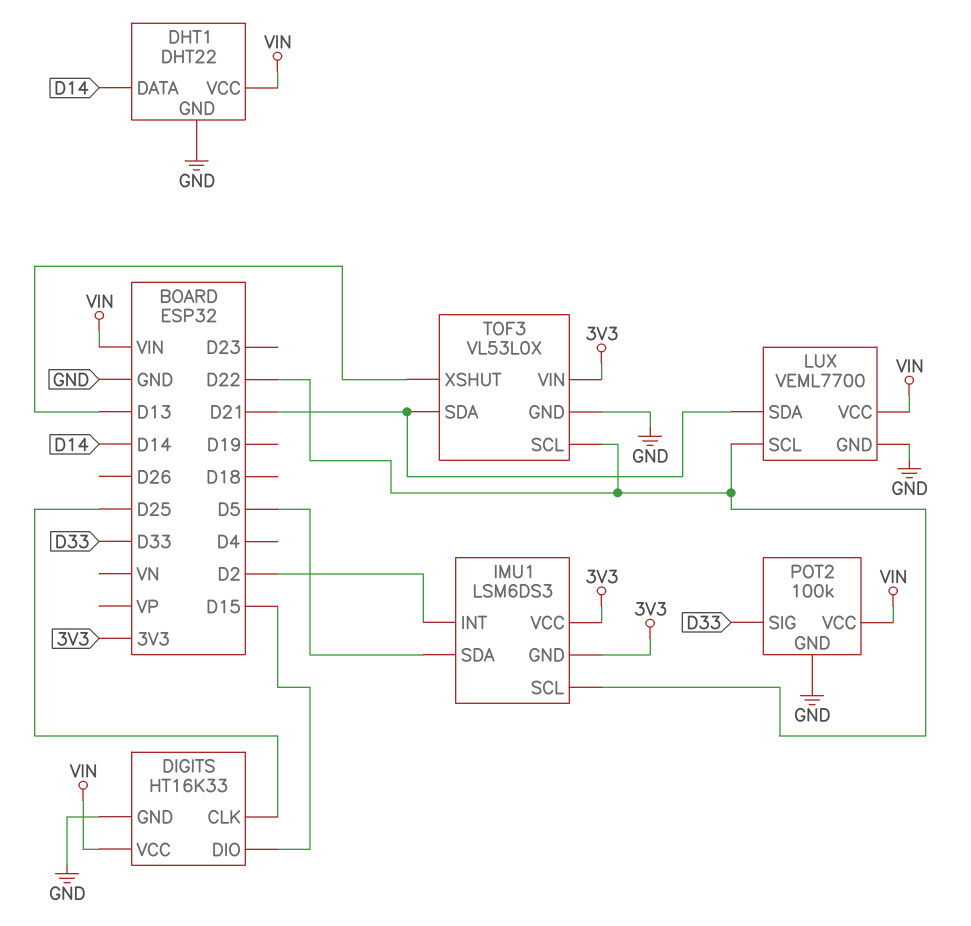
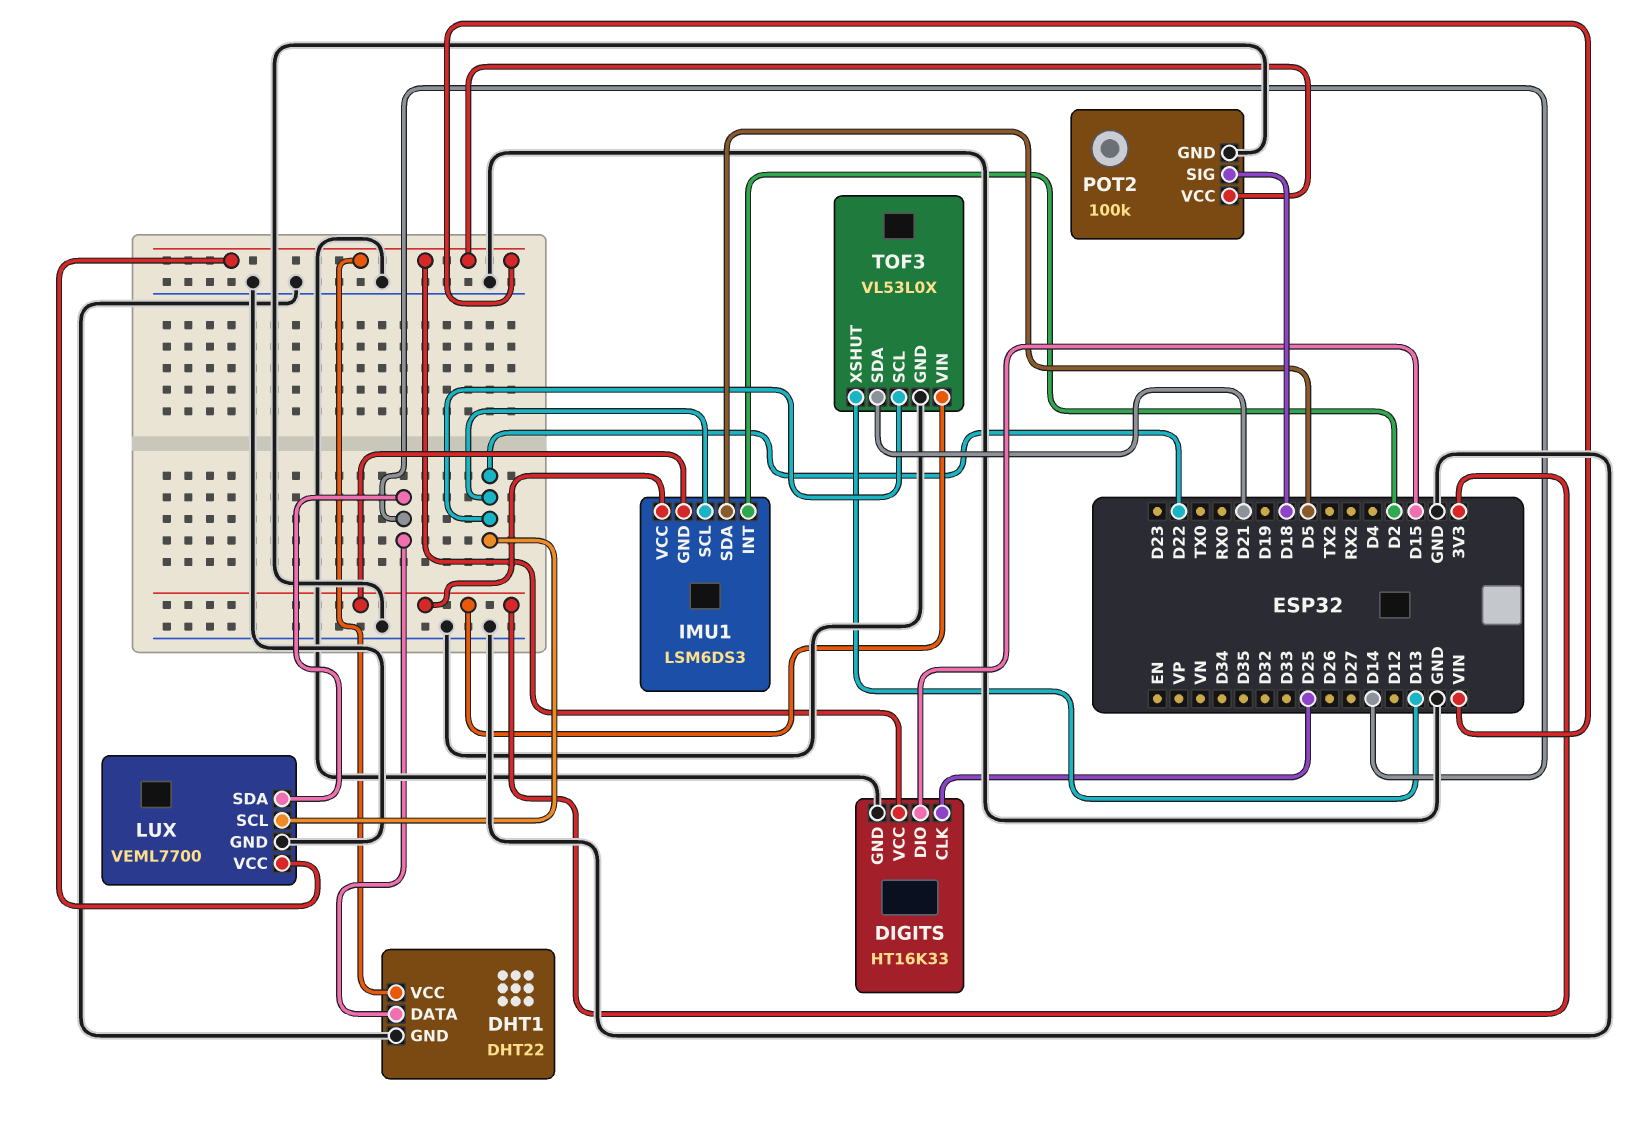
LUX pin SDA: D21 -> D14
POT2 pin SIG: D33 -> D18

